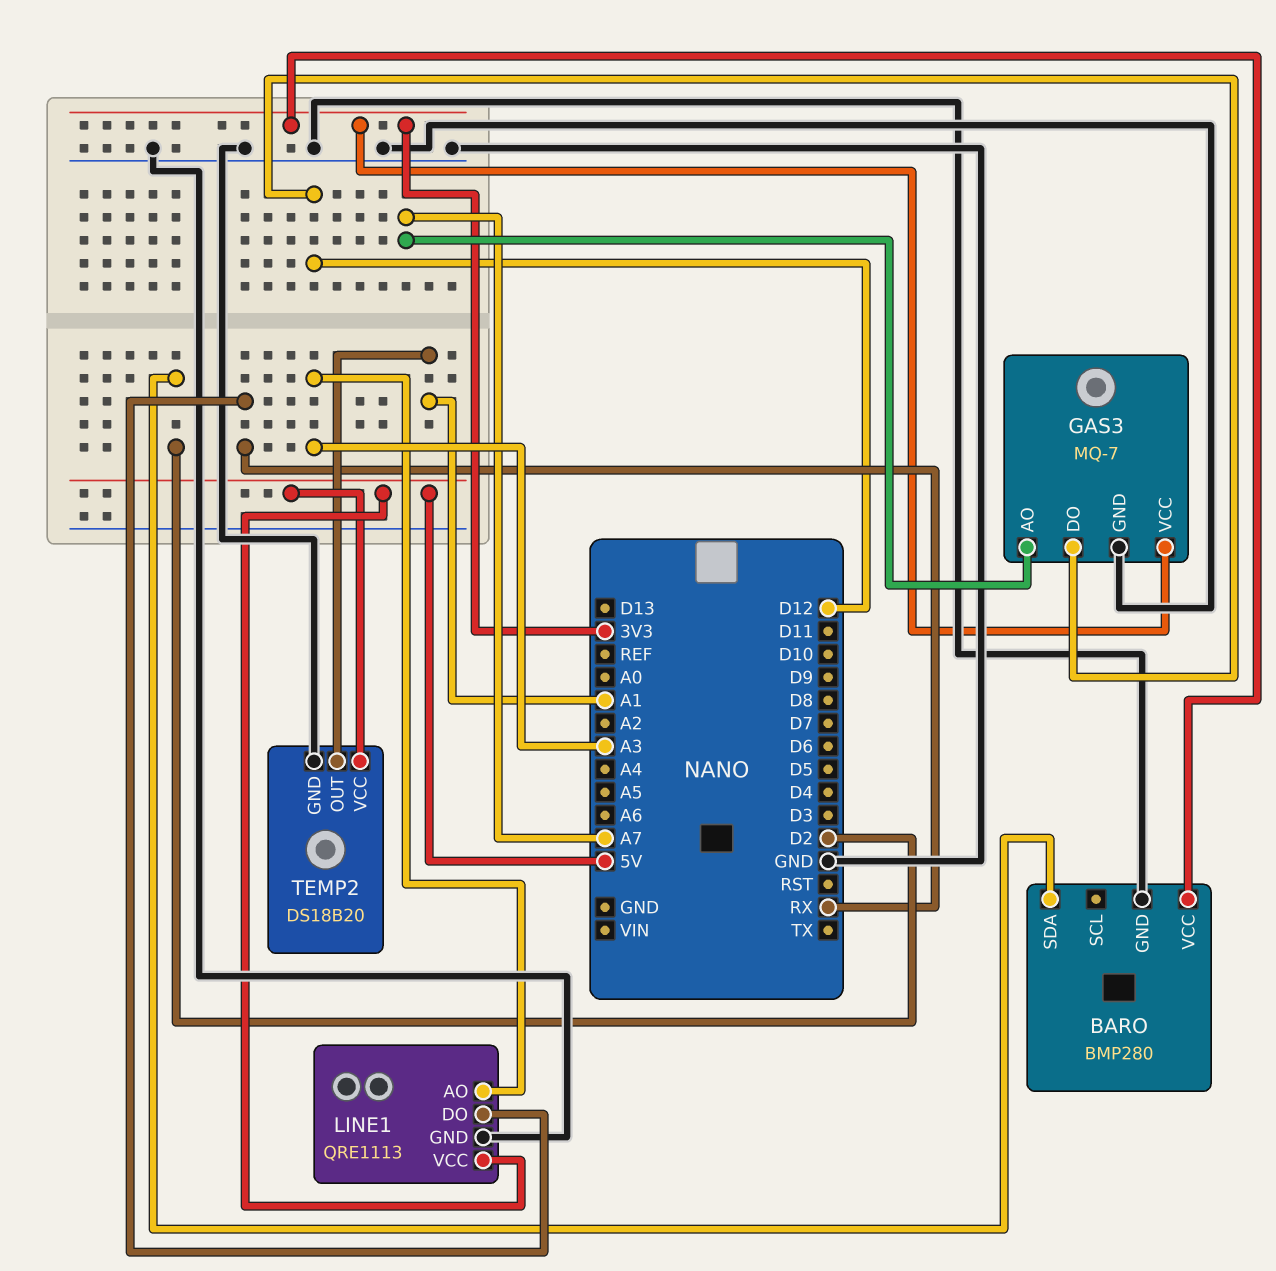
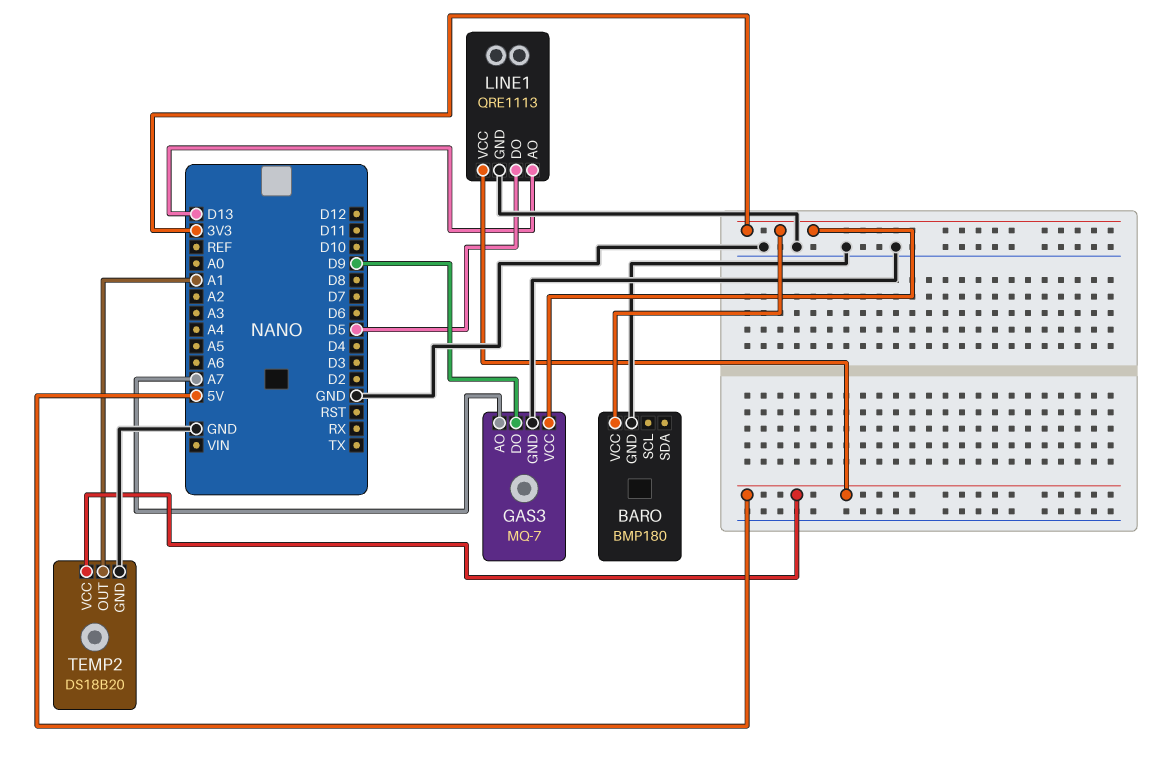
BARO: BMP280 -> BMP180
BARO pin SDA: D2 -> none
GAS3 pin DO: D12 -> D9
LINE1 pin AO: A3 -> D13
LINE1 pin DO: RX -> D5

